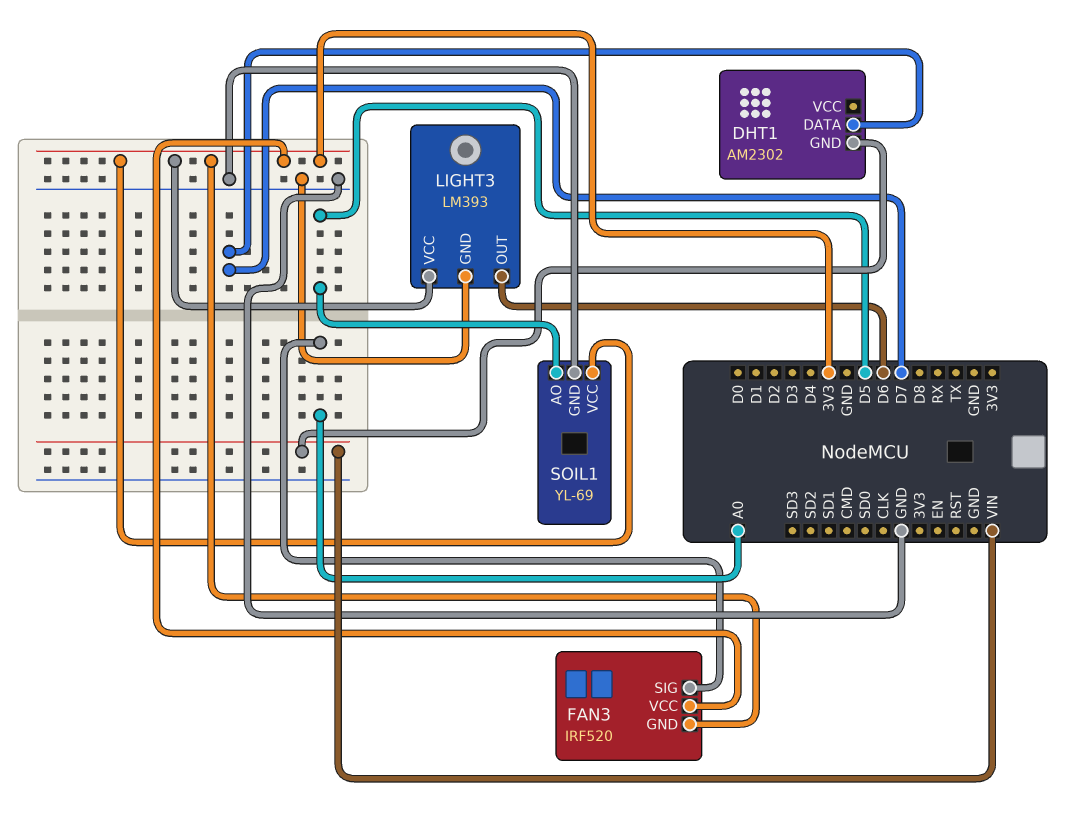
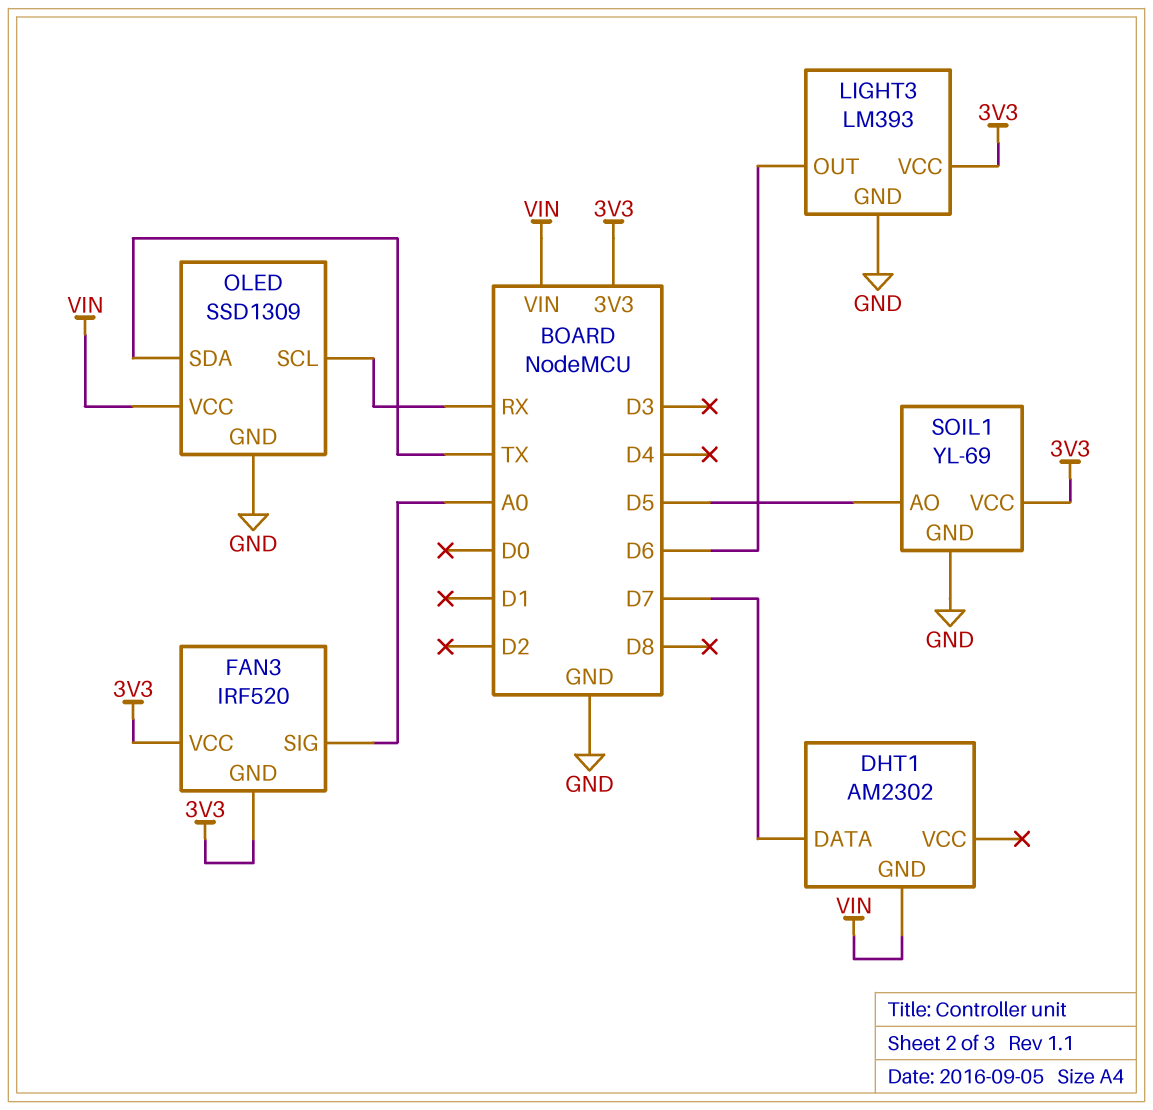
OLED: none -> SSD1309
OLED pin GND: none -> GND
OLED pin SCL: none -> RX
OLED pin SDA: none -> TX
OLED pin VCC: none -> VIN

